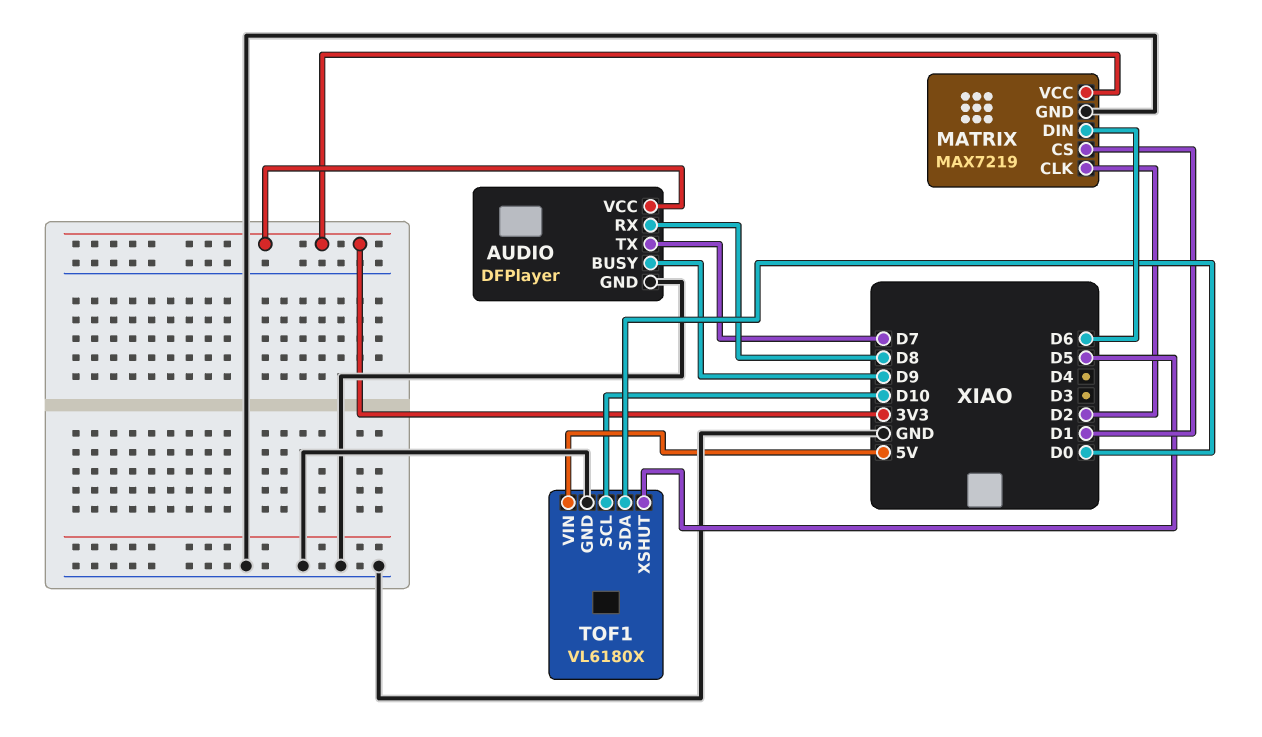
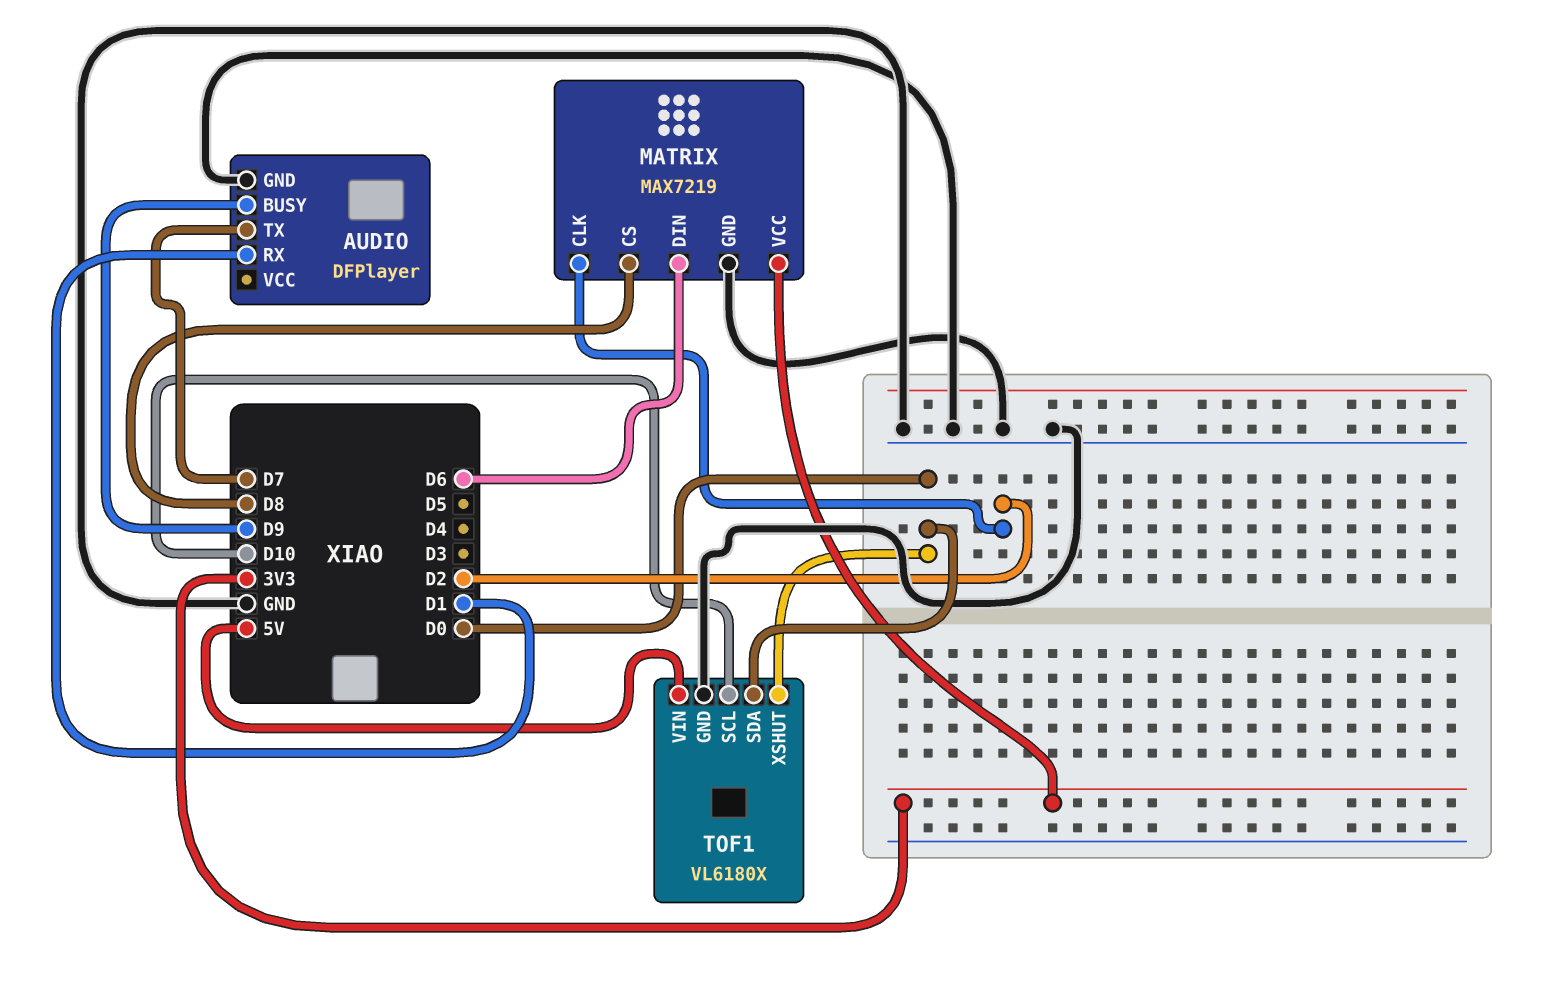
AUDIO pin RX: D8 -> D1
AUDIO pin VCC: 3V3 -> none
MATRIX pin CS: D1 -> D8
TOF1 pin XSHUT: D5 -> D0

